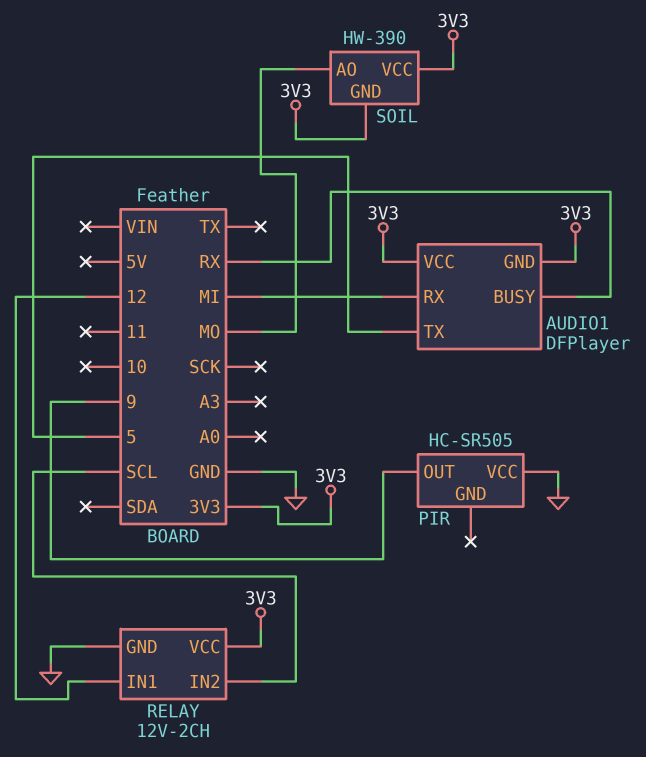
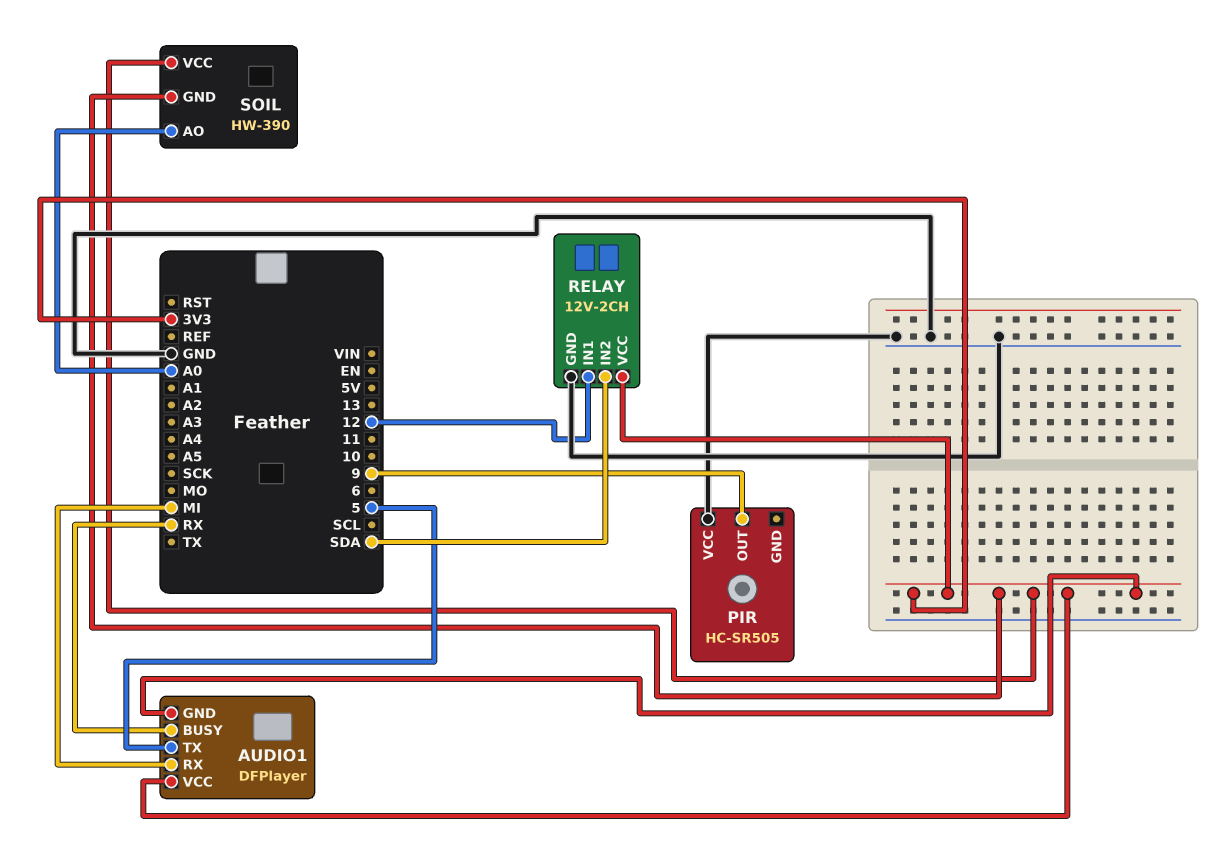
RELAY pin IN2: SCL -> SDA
SOIL pin AO: MO -> A0

